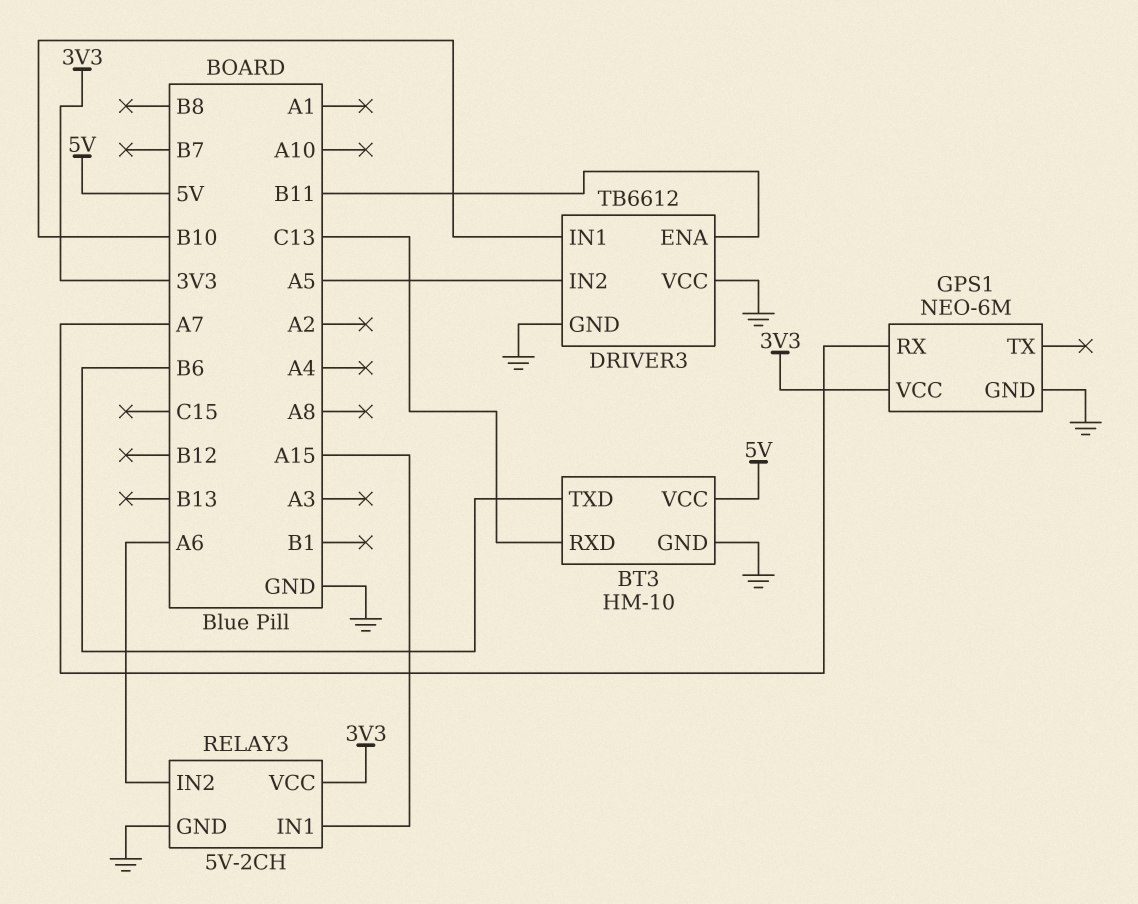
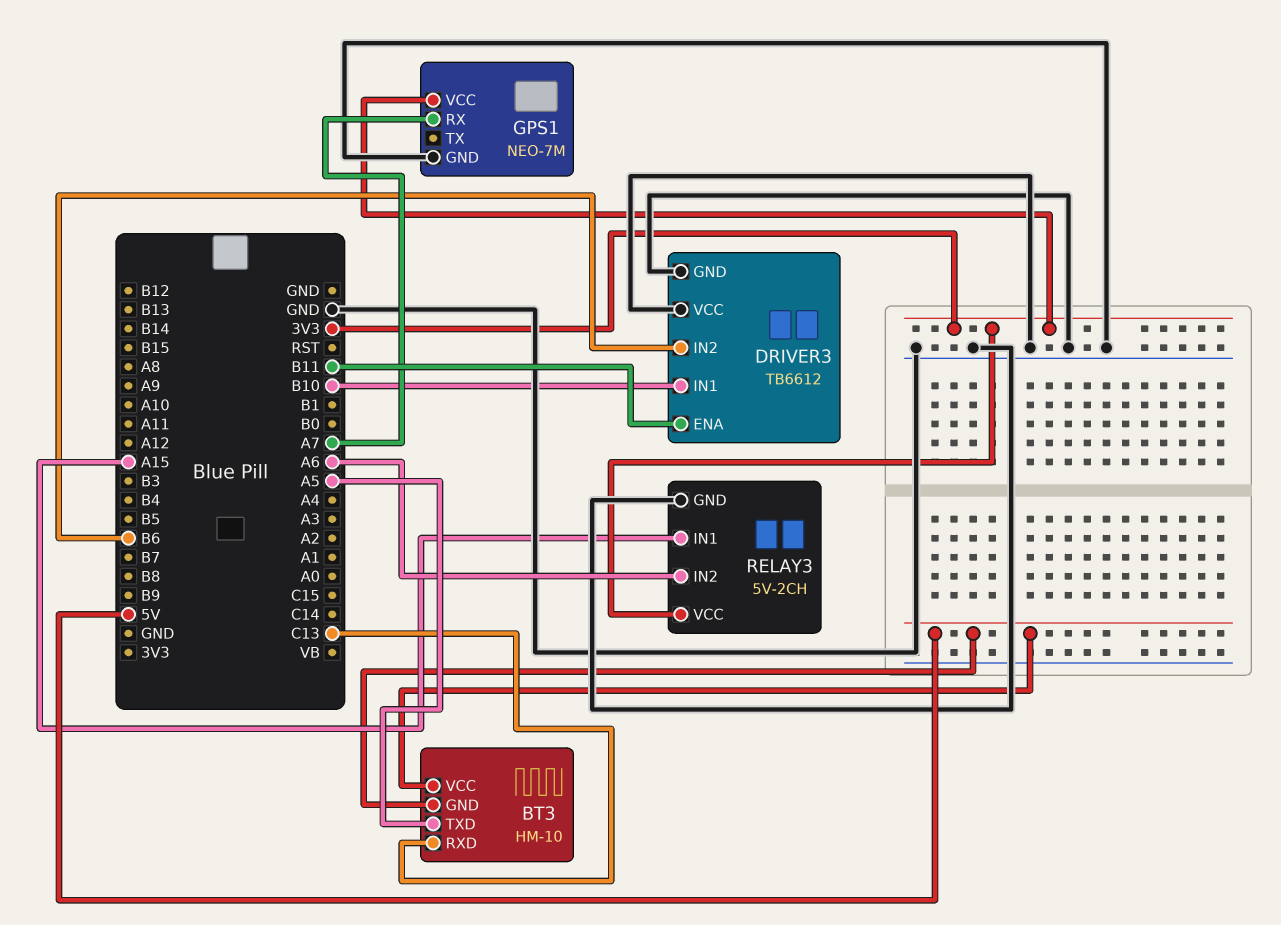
BT3 pin GND: GND -> 5V
BT3 pin TXD: B6 -> A5
DRIVER3 pin IN2: A5 -> B6
GPS1: NEO-6M -> NEO-7M

